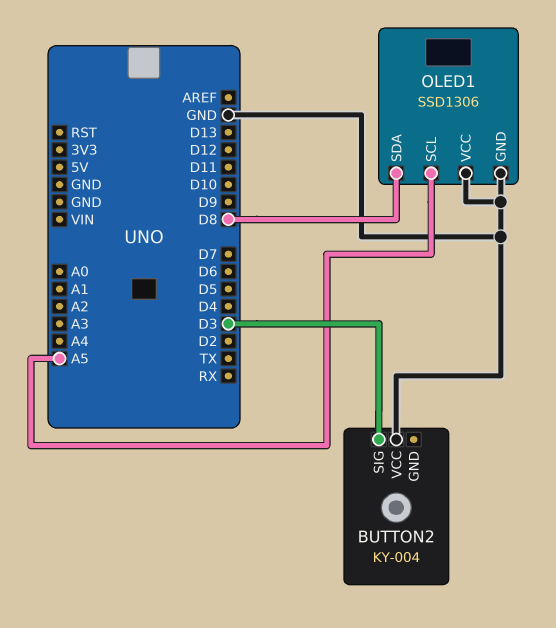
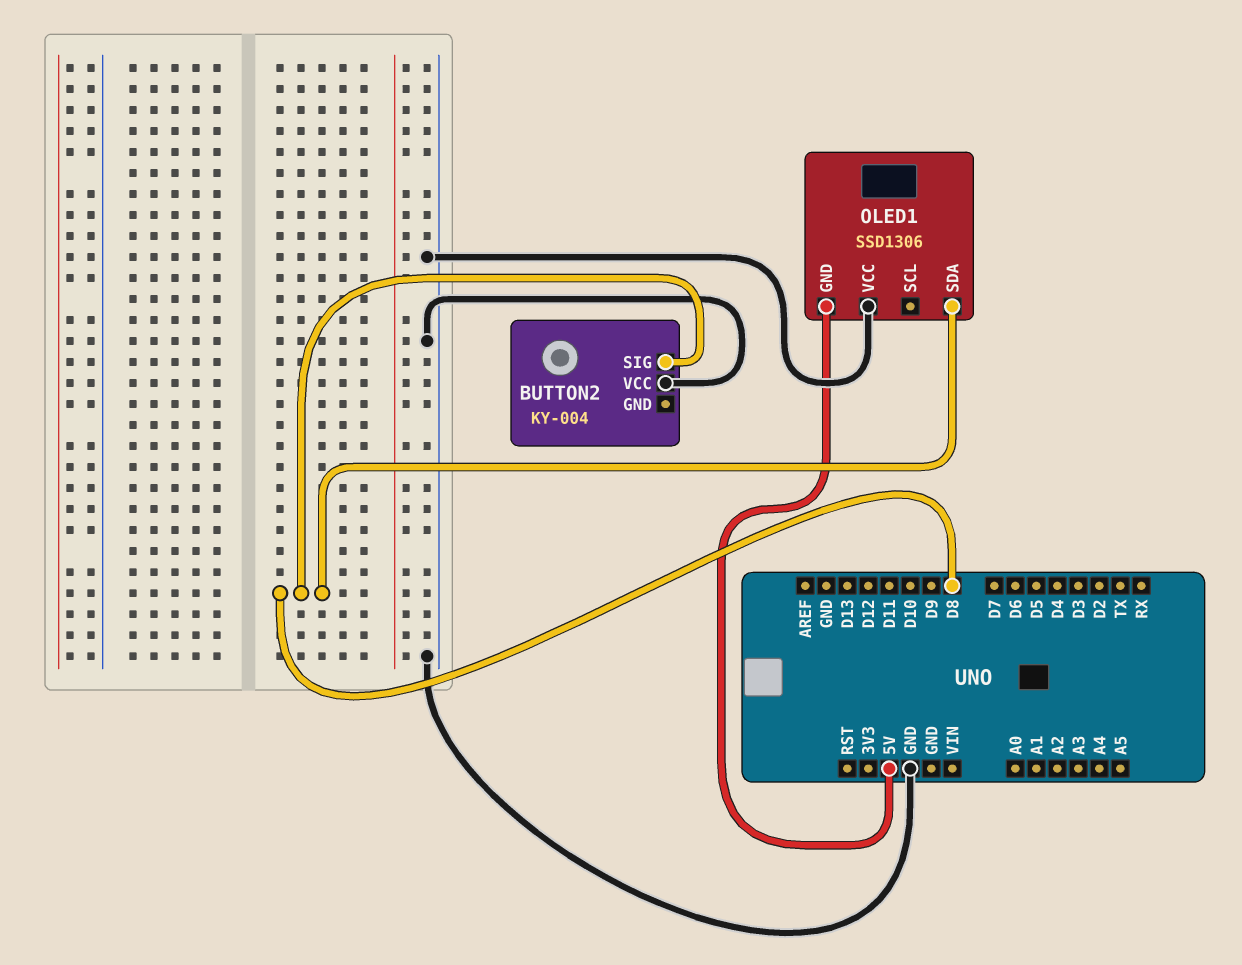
BUTTON2 pin SIG: D3 -> D8
OLED1 pin GND: GND -> 5V
OLED1 pin SCL: A5 -> none

